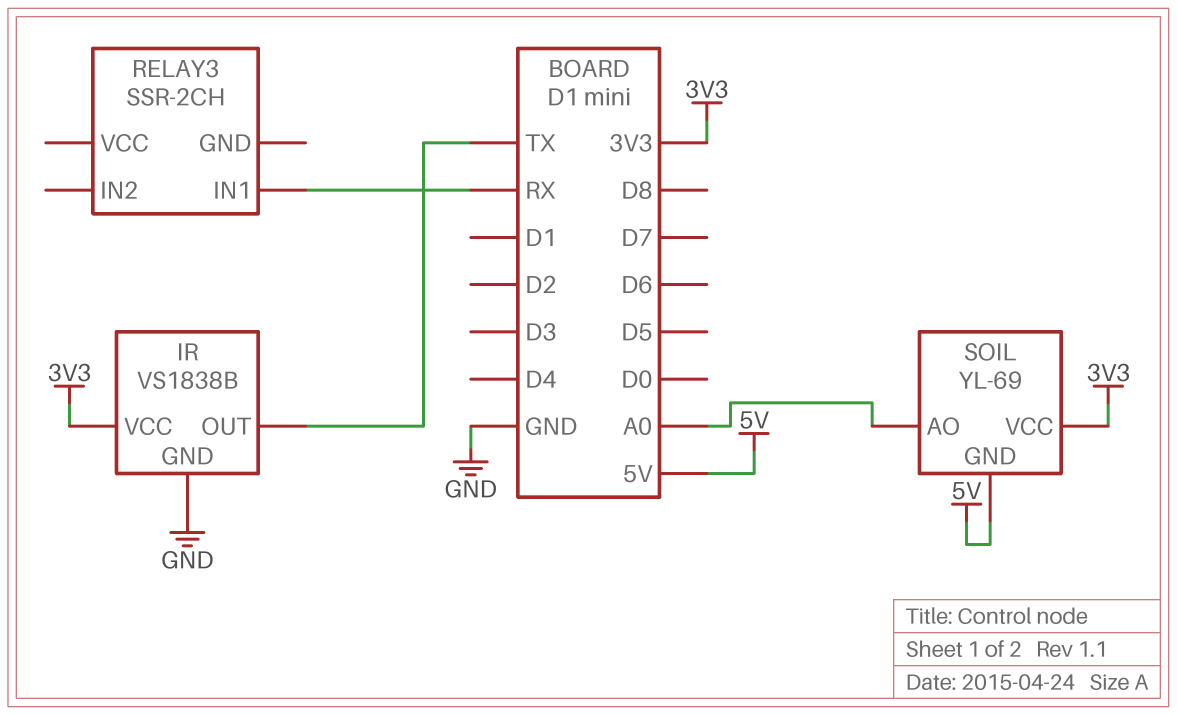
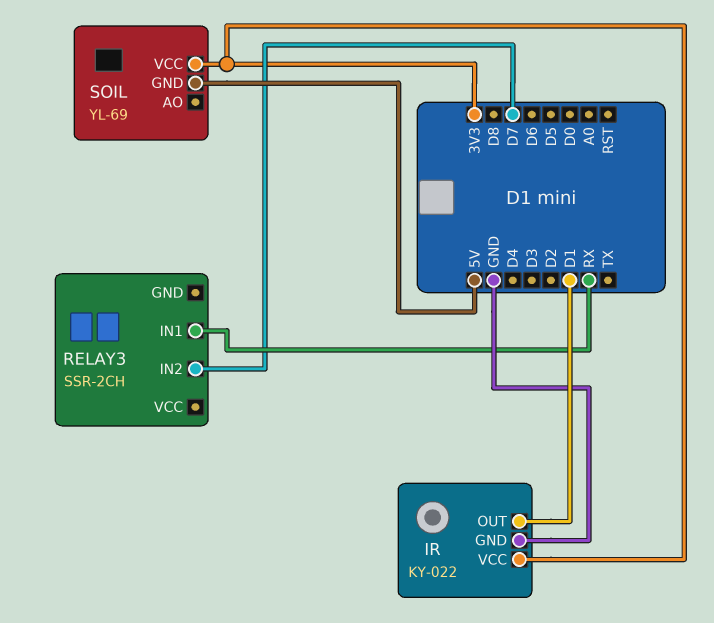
IR: VS1838B -> KY-022
IR pin OUT: TX -> D1
RELAY3 pin IN2: none -> D7
SOIL pin AO: A0 -> none

